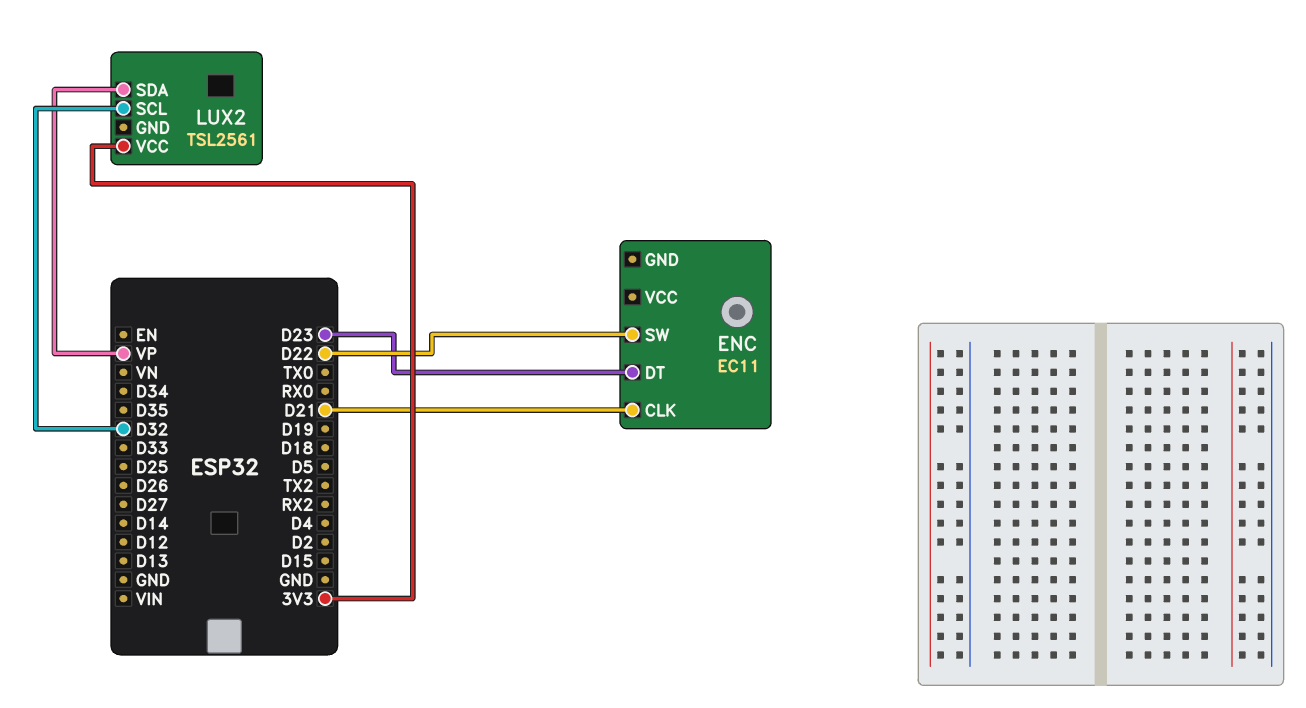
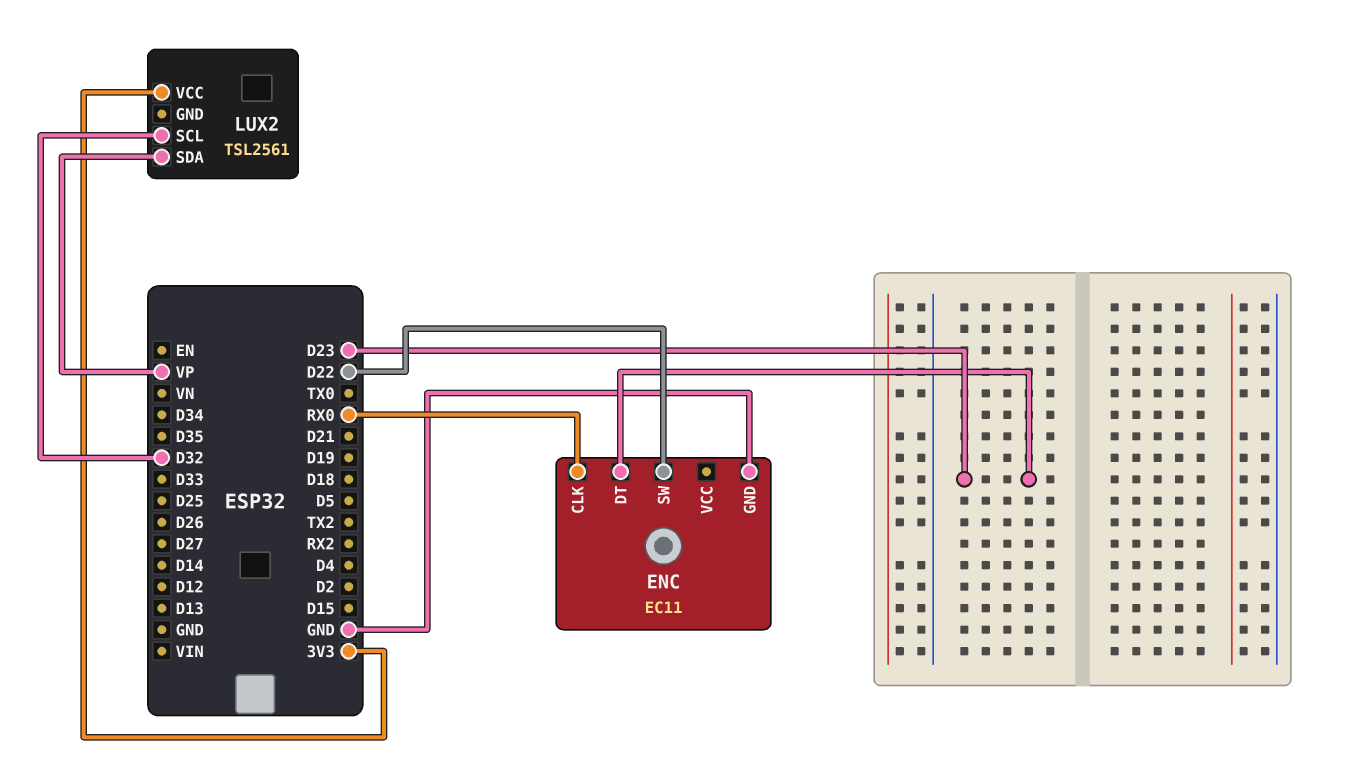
ENC pin CLK: D21 -> RX0
ENC pin GND: none -> GND

